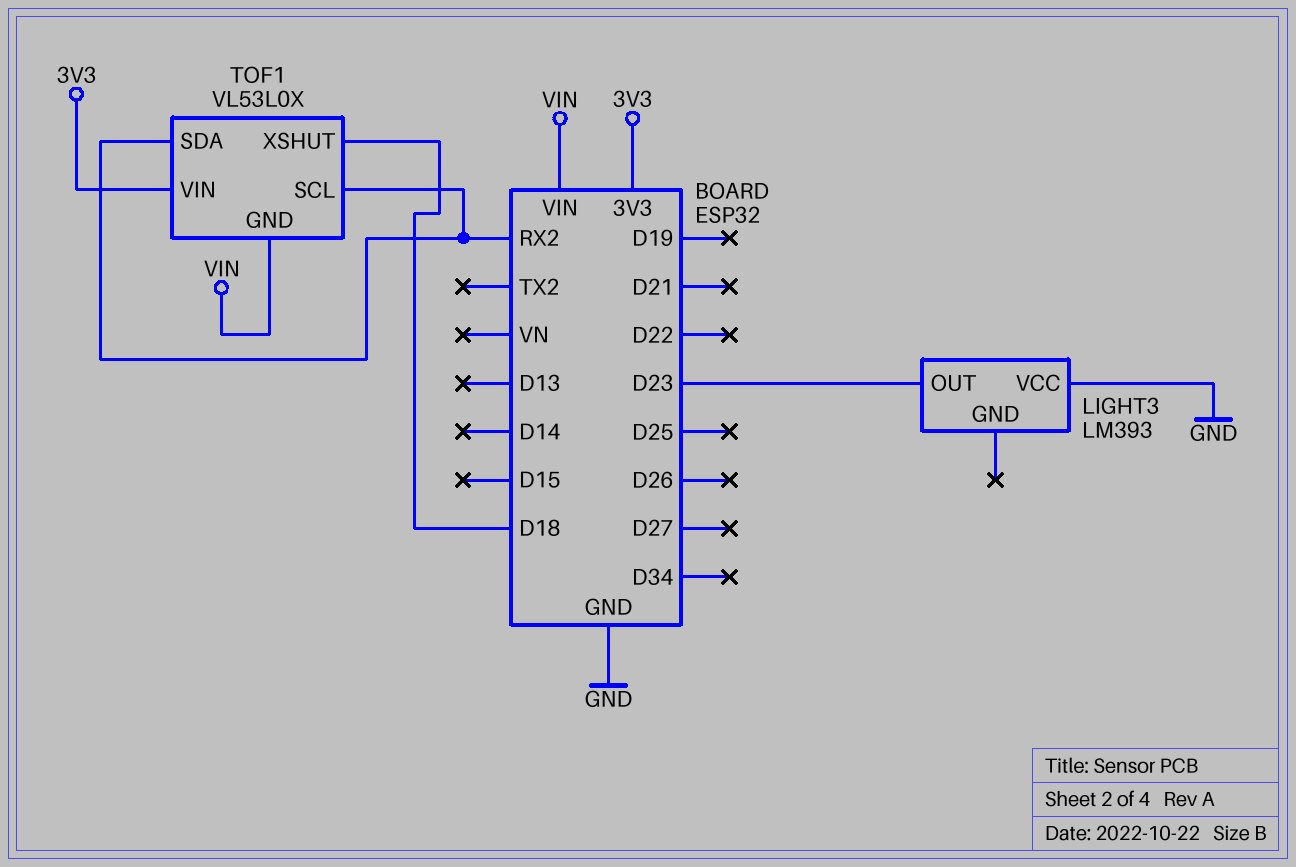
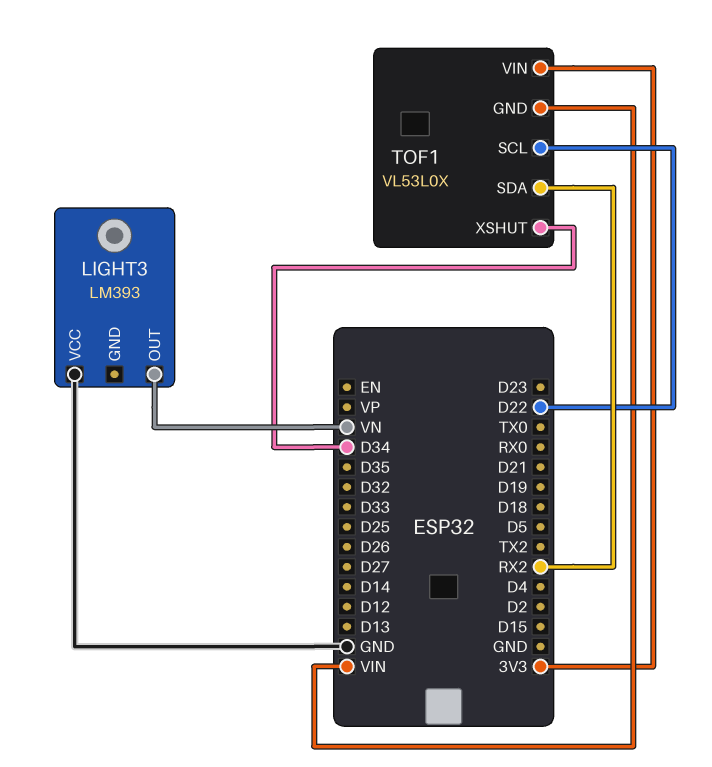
LIGHT3 pin OUT: D23 -> VN
TOF1 pin SCL: RX2 -> D22
TOF1 pin XSHUT: D18 -> D34

